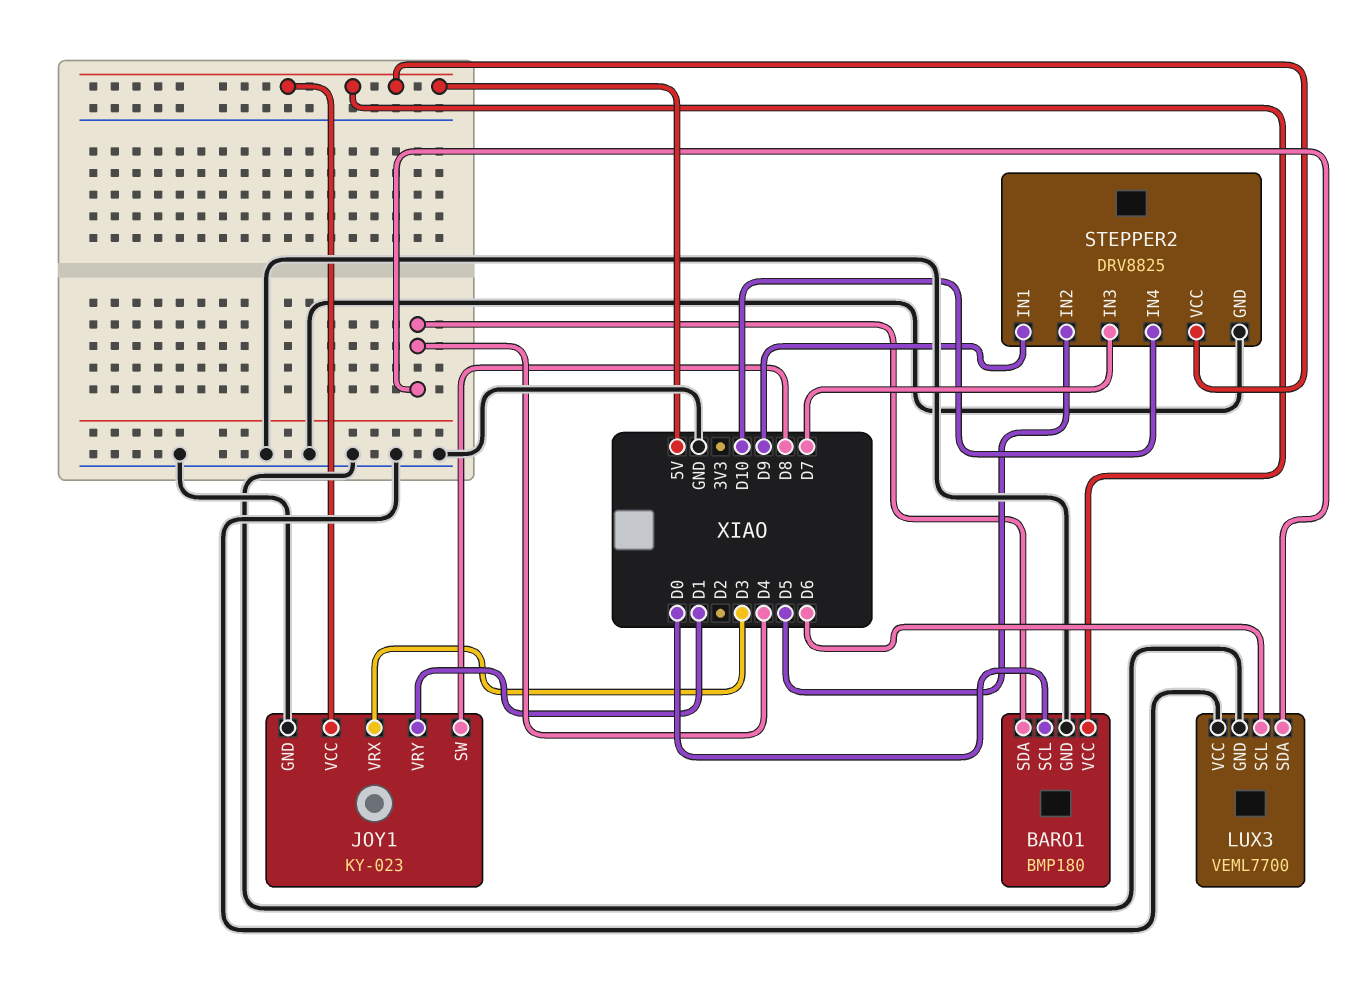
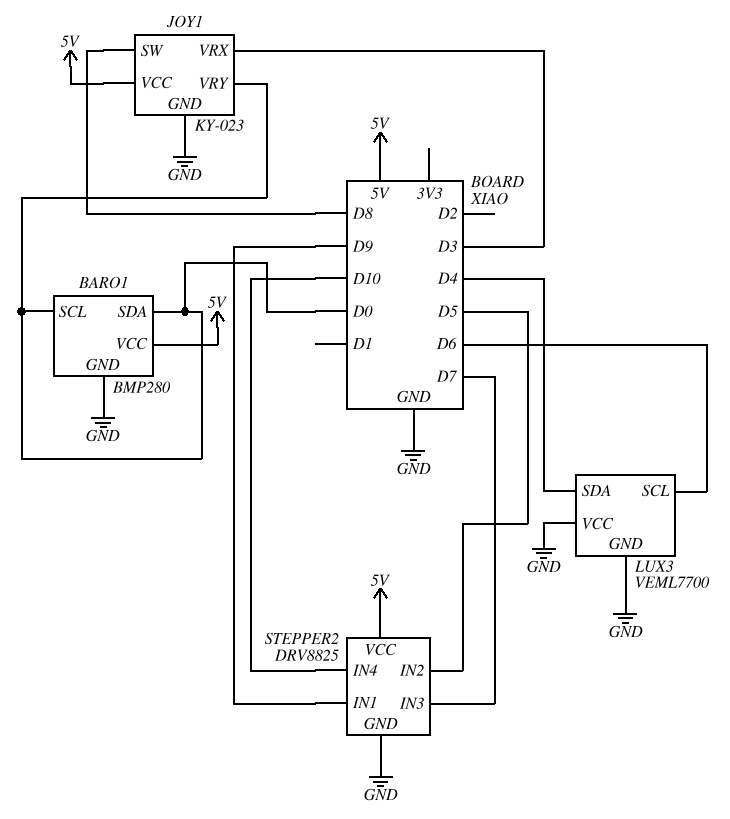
BARO1: BMP180 -> BMP280
BARO1 pin SDA: D4 -> D0
JOY1 pin VRY: D1 -> D0

